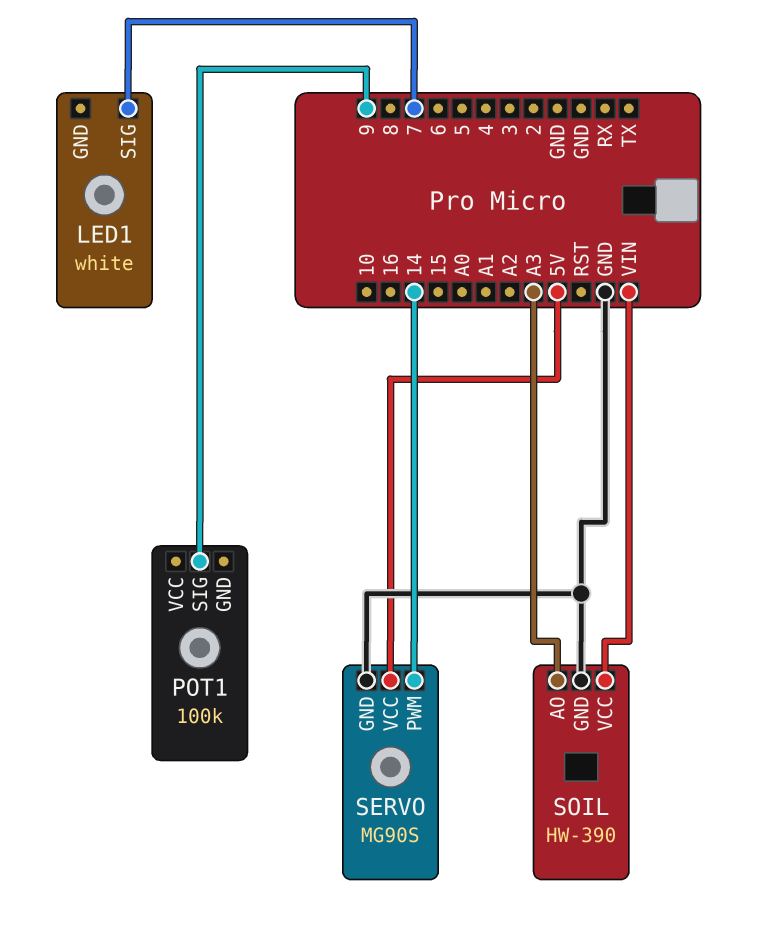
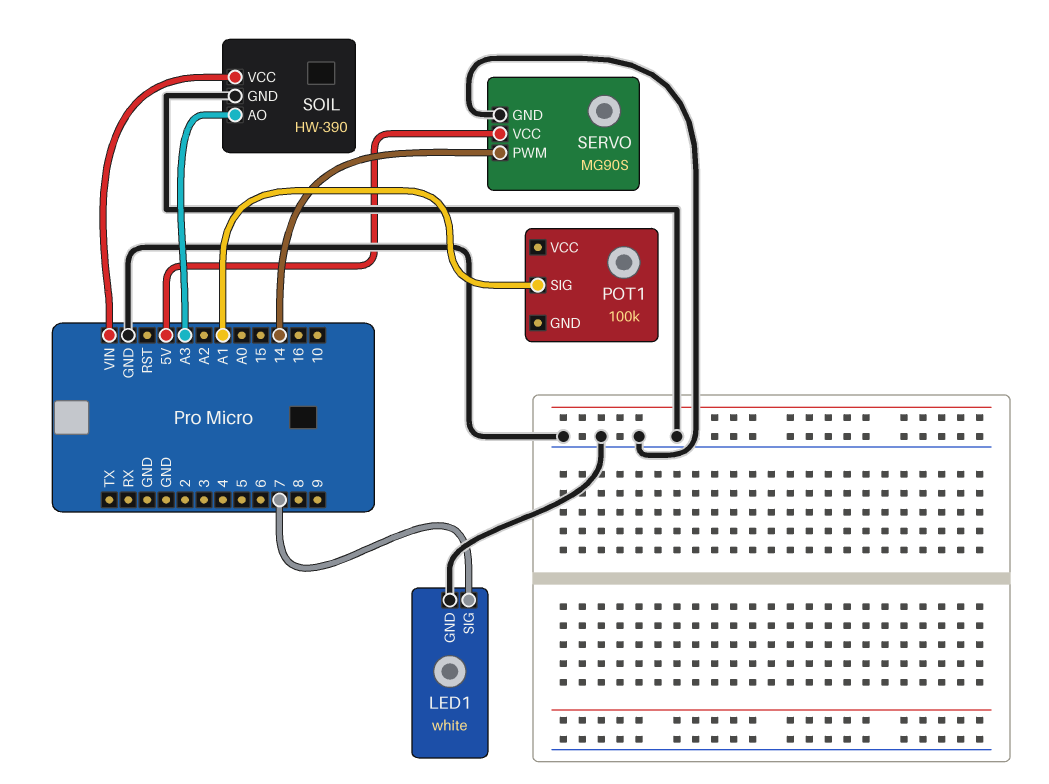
LED1 pin GND: none -> GND
POT1 pin SIG: 9 -> A1

